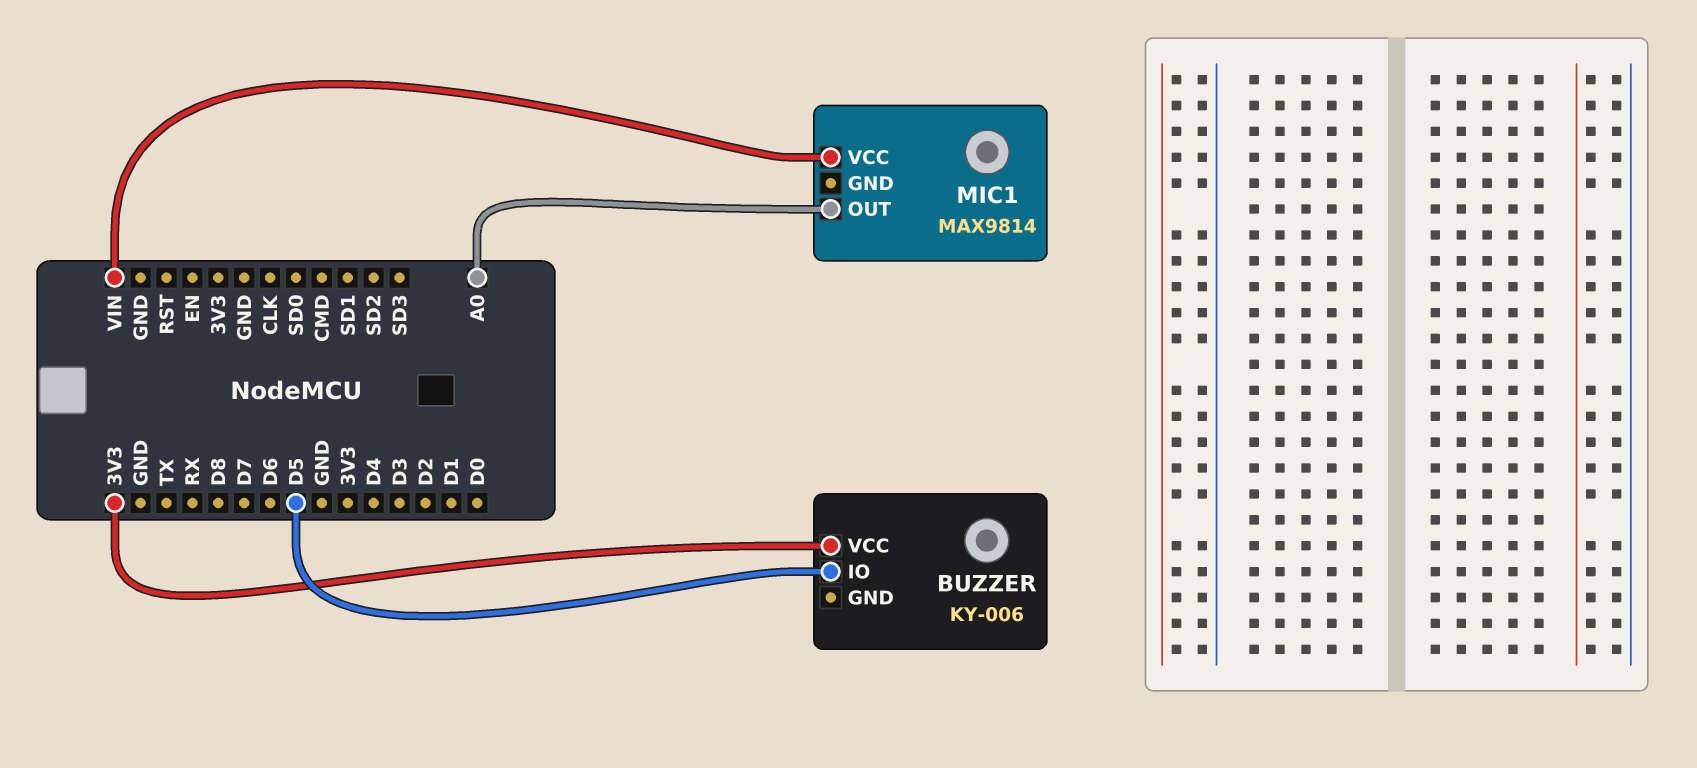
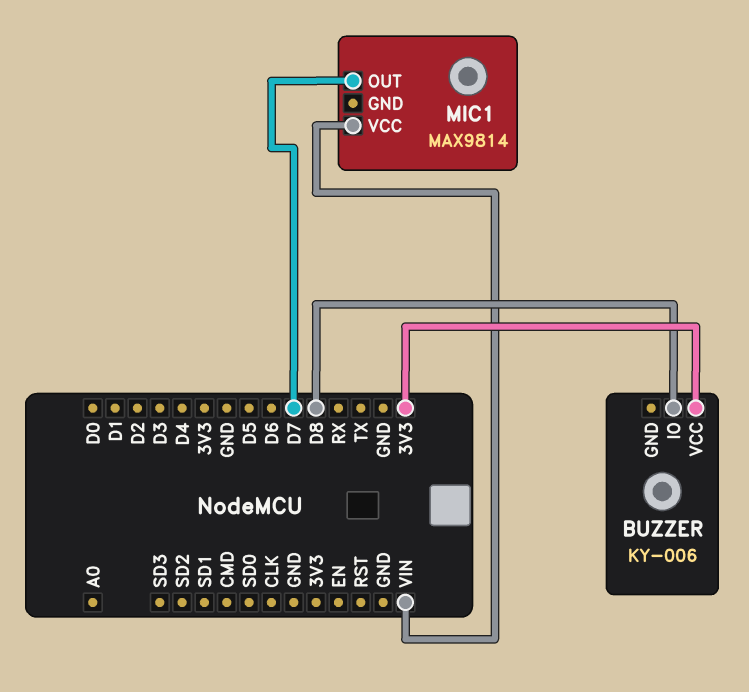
BUZZER pin IO: D5 -> D8
MIC1 pin OUT: A0 -> D7

